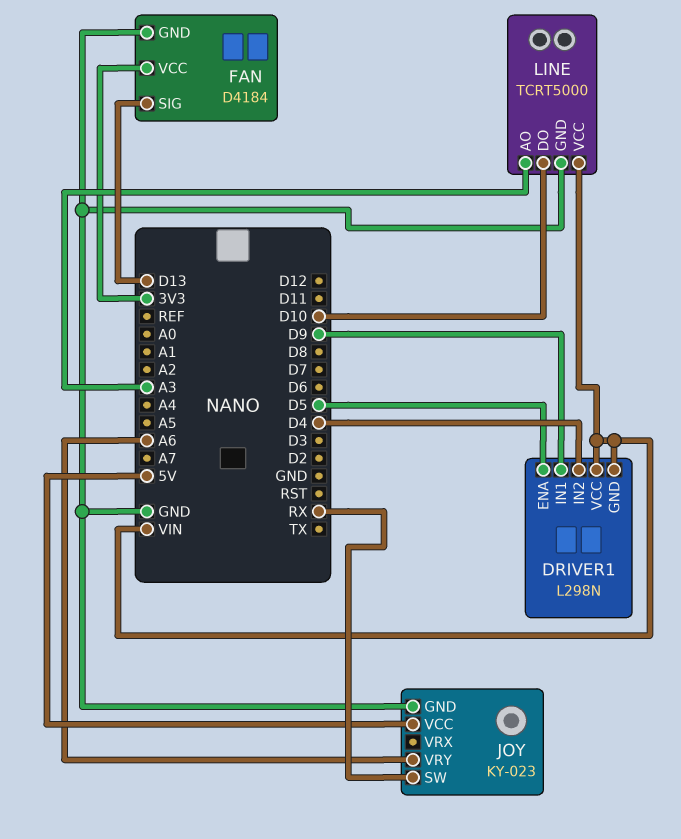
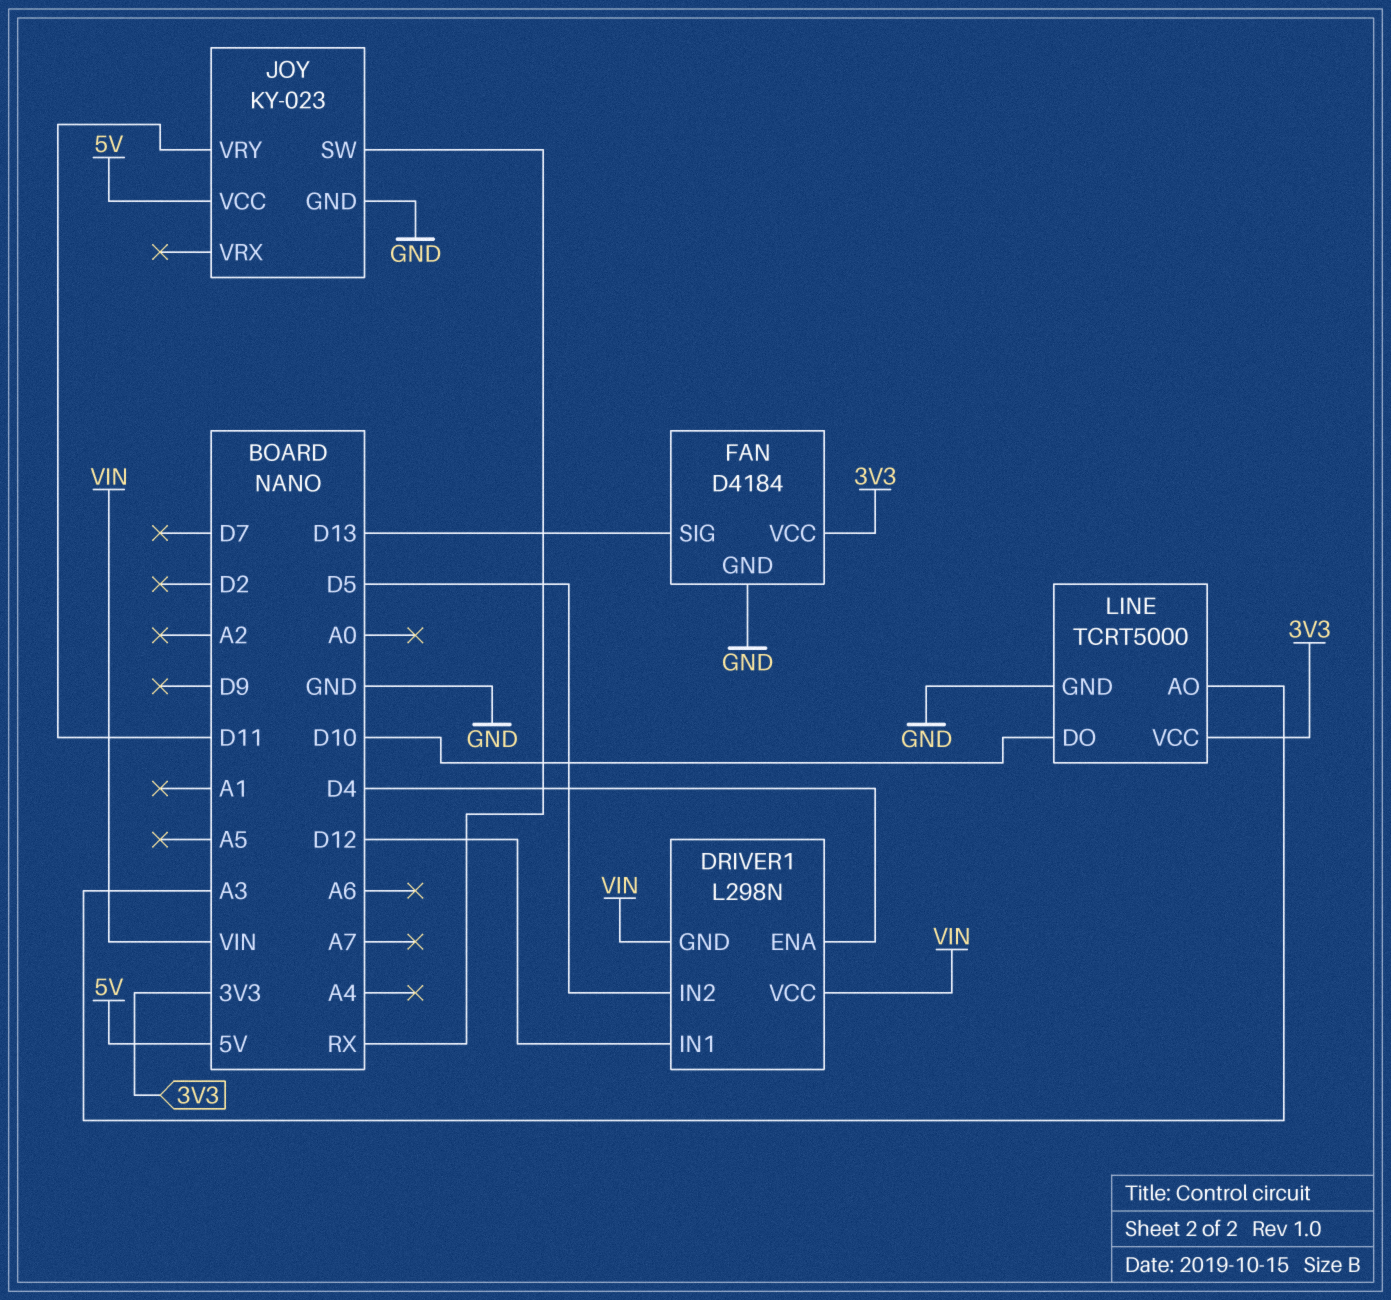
DRIVER1 pin ENA: D5 -> D4
DRIVER1 pin IN1: D9 -> D12
DRIVER1 pin IN2: D4 -> D5
JOY pin VRY: A6 -> D11
LINE pin VCC: VIN -> 3V3

